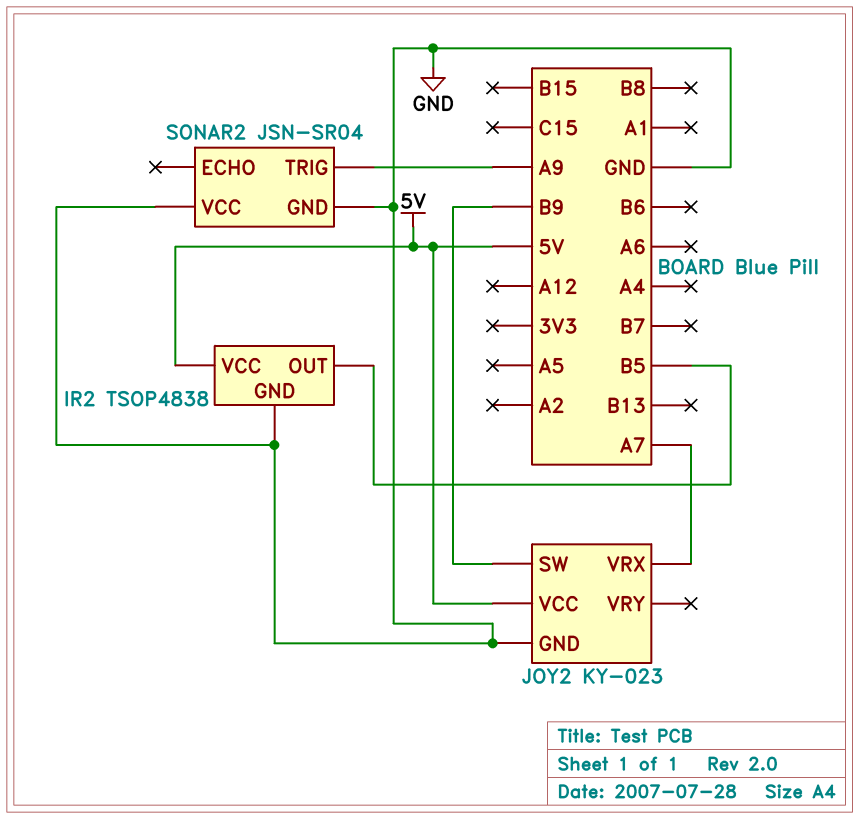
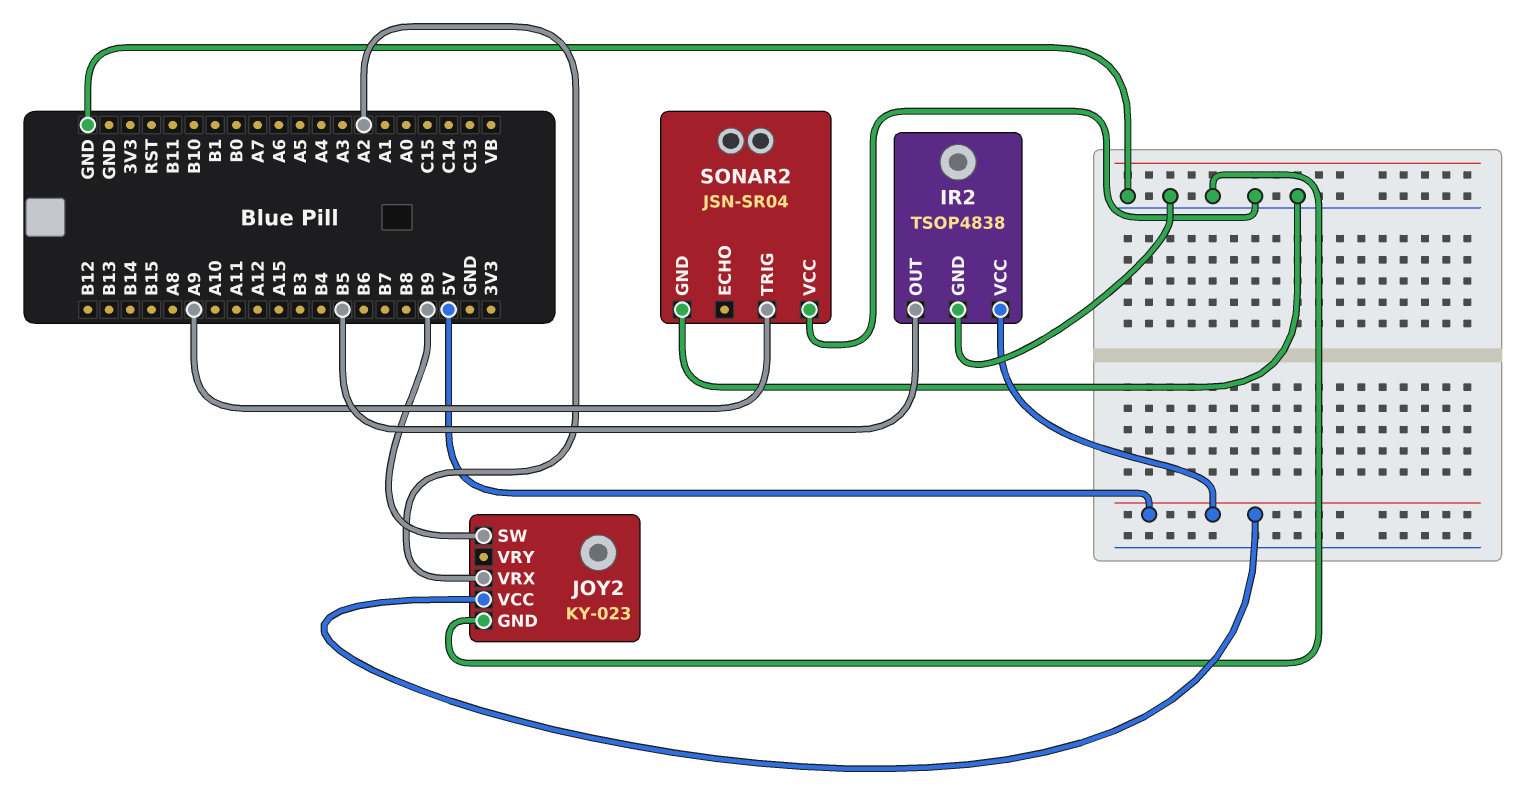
JOY2 pin VRX: A7 -> A2

